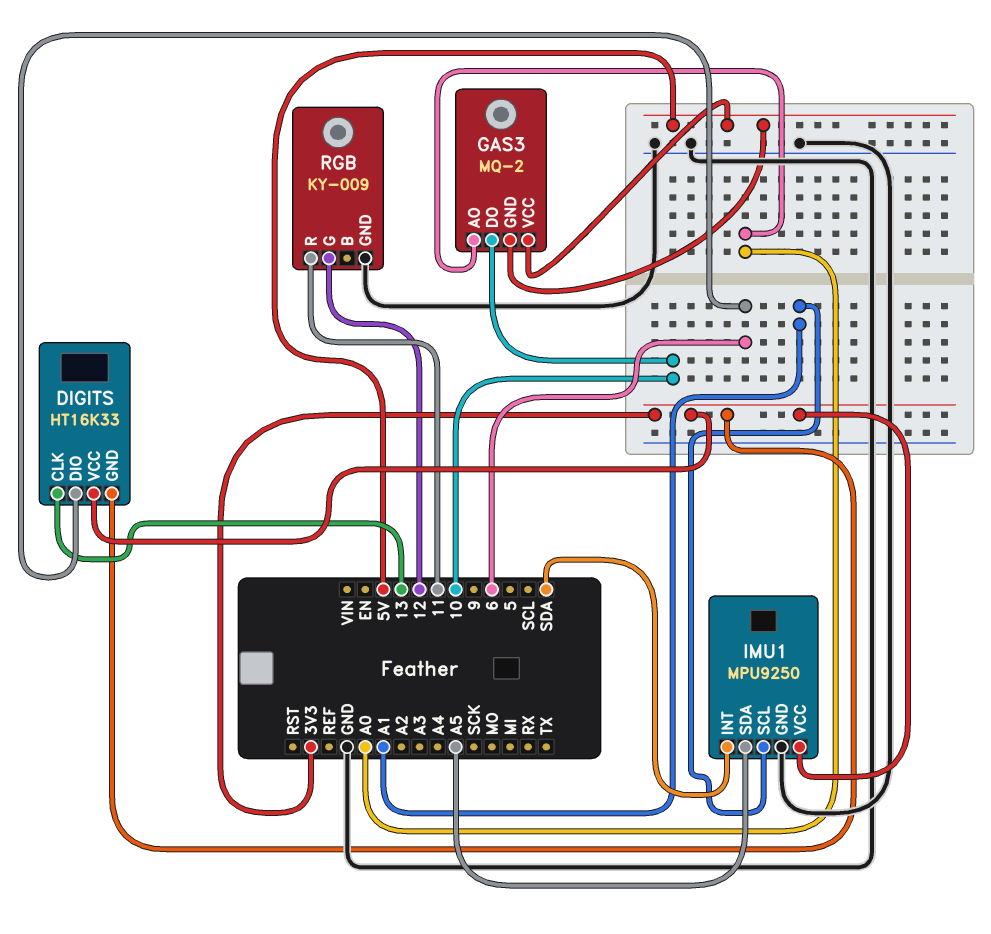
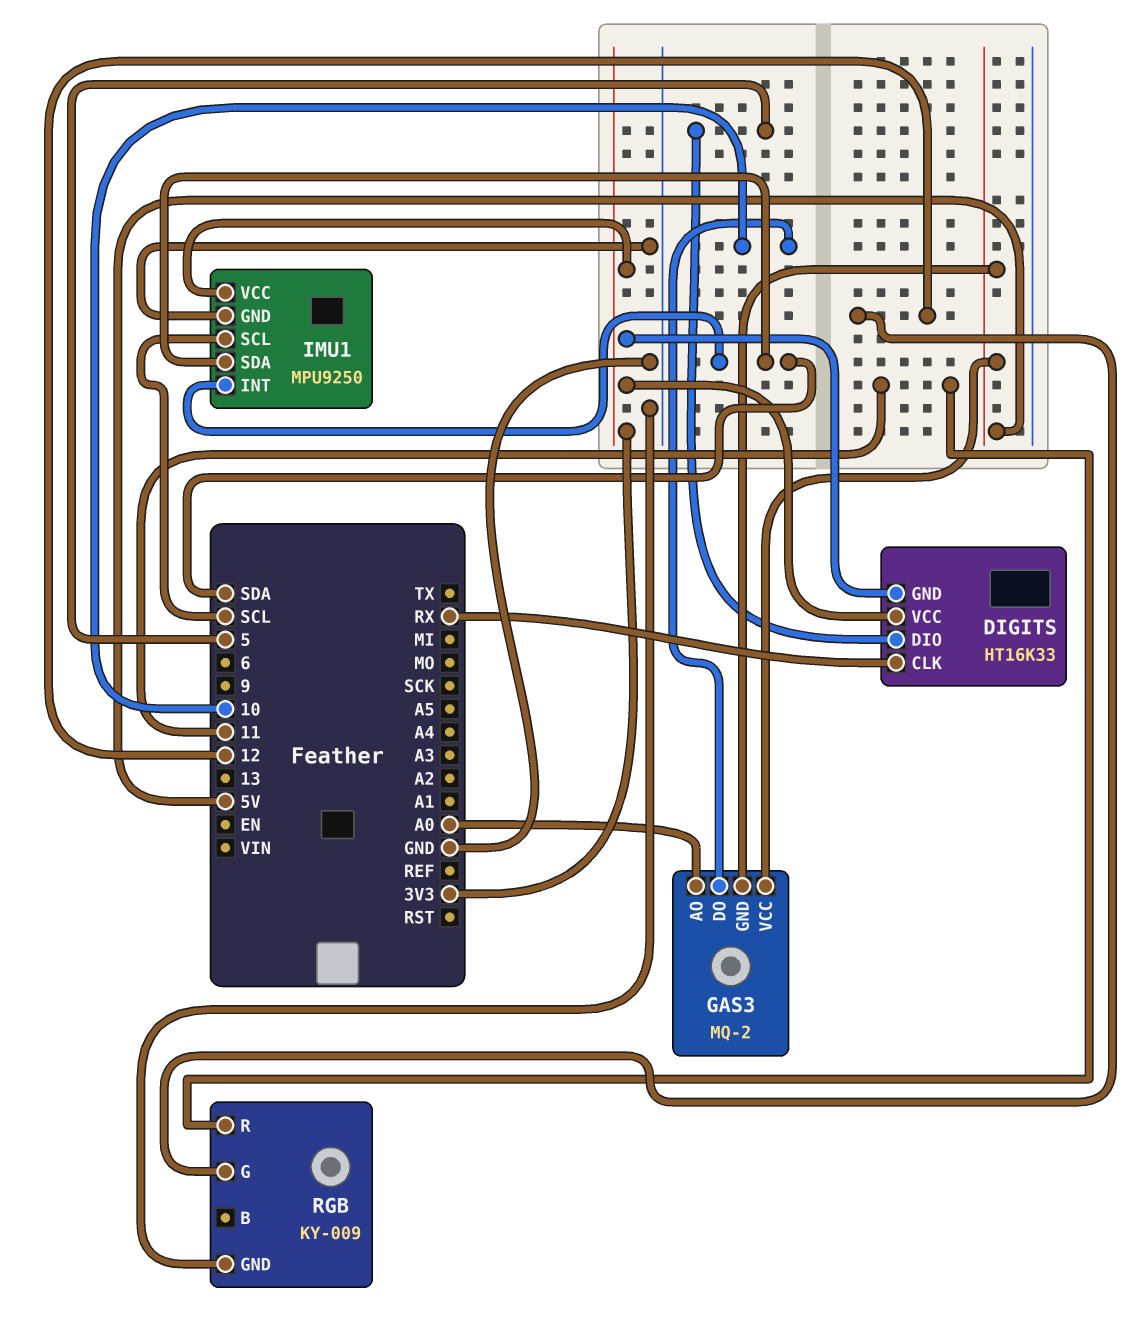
DIGITS pin CLK: 13 -> RX
DIGITS pin DIO: 6 -> 5
IMU1 pin SCL: A1 -> SCL
IMU1 pin SDA: A5 -> SDA

